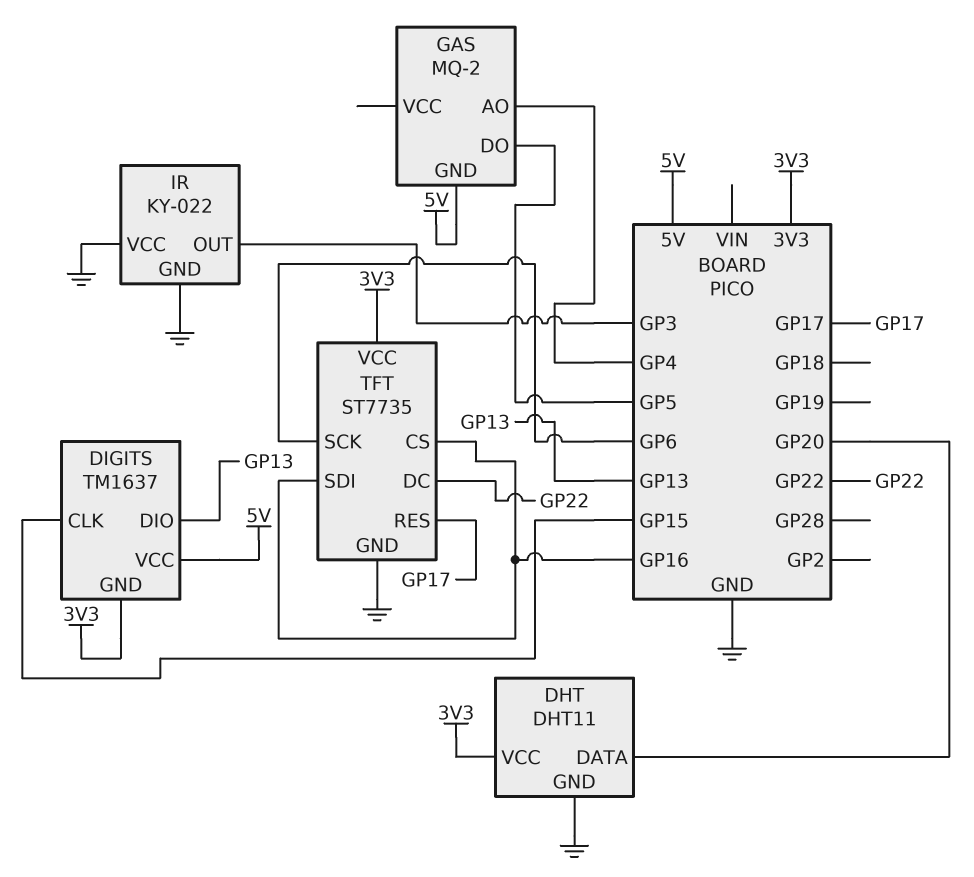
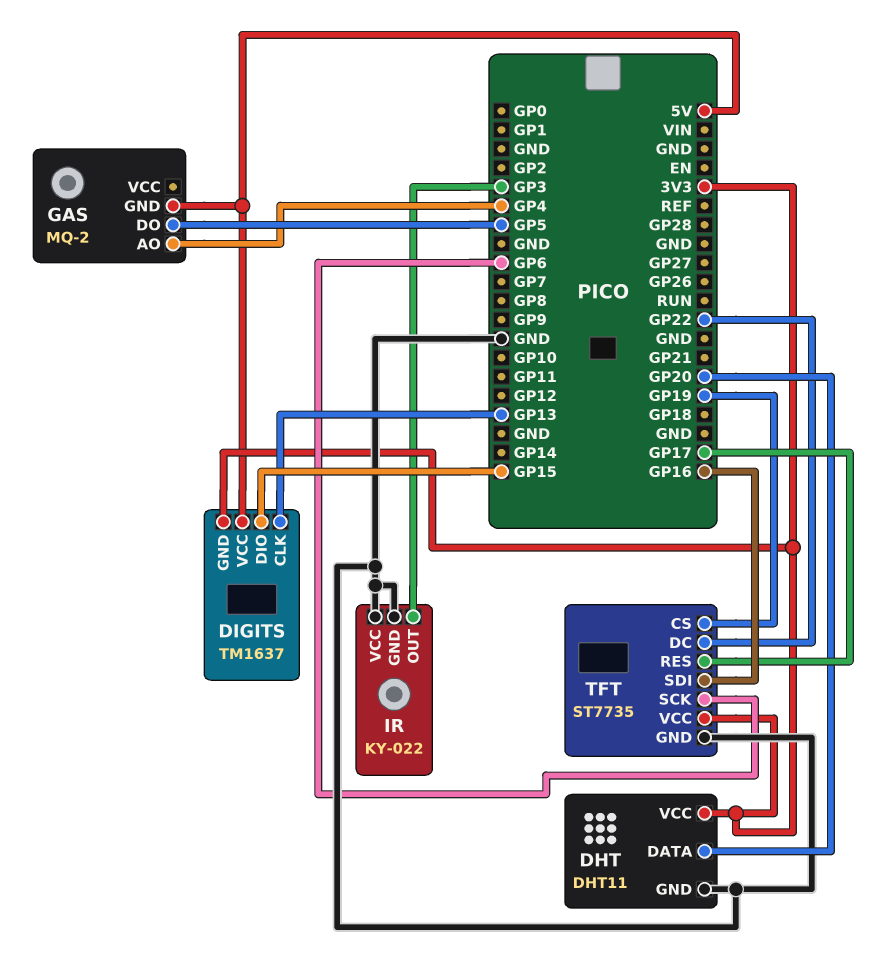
DIGITS pin CLK: GP15 -> GP13
DIGITS pin DIO: GP13 -> GP15
TFT pin CS: GP16 -> GP19

